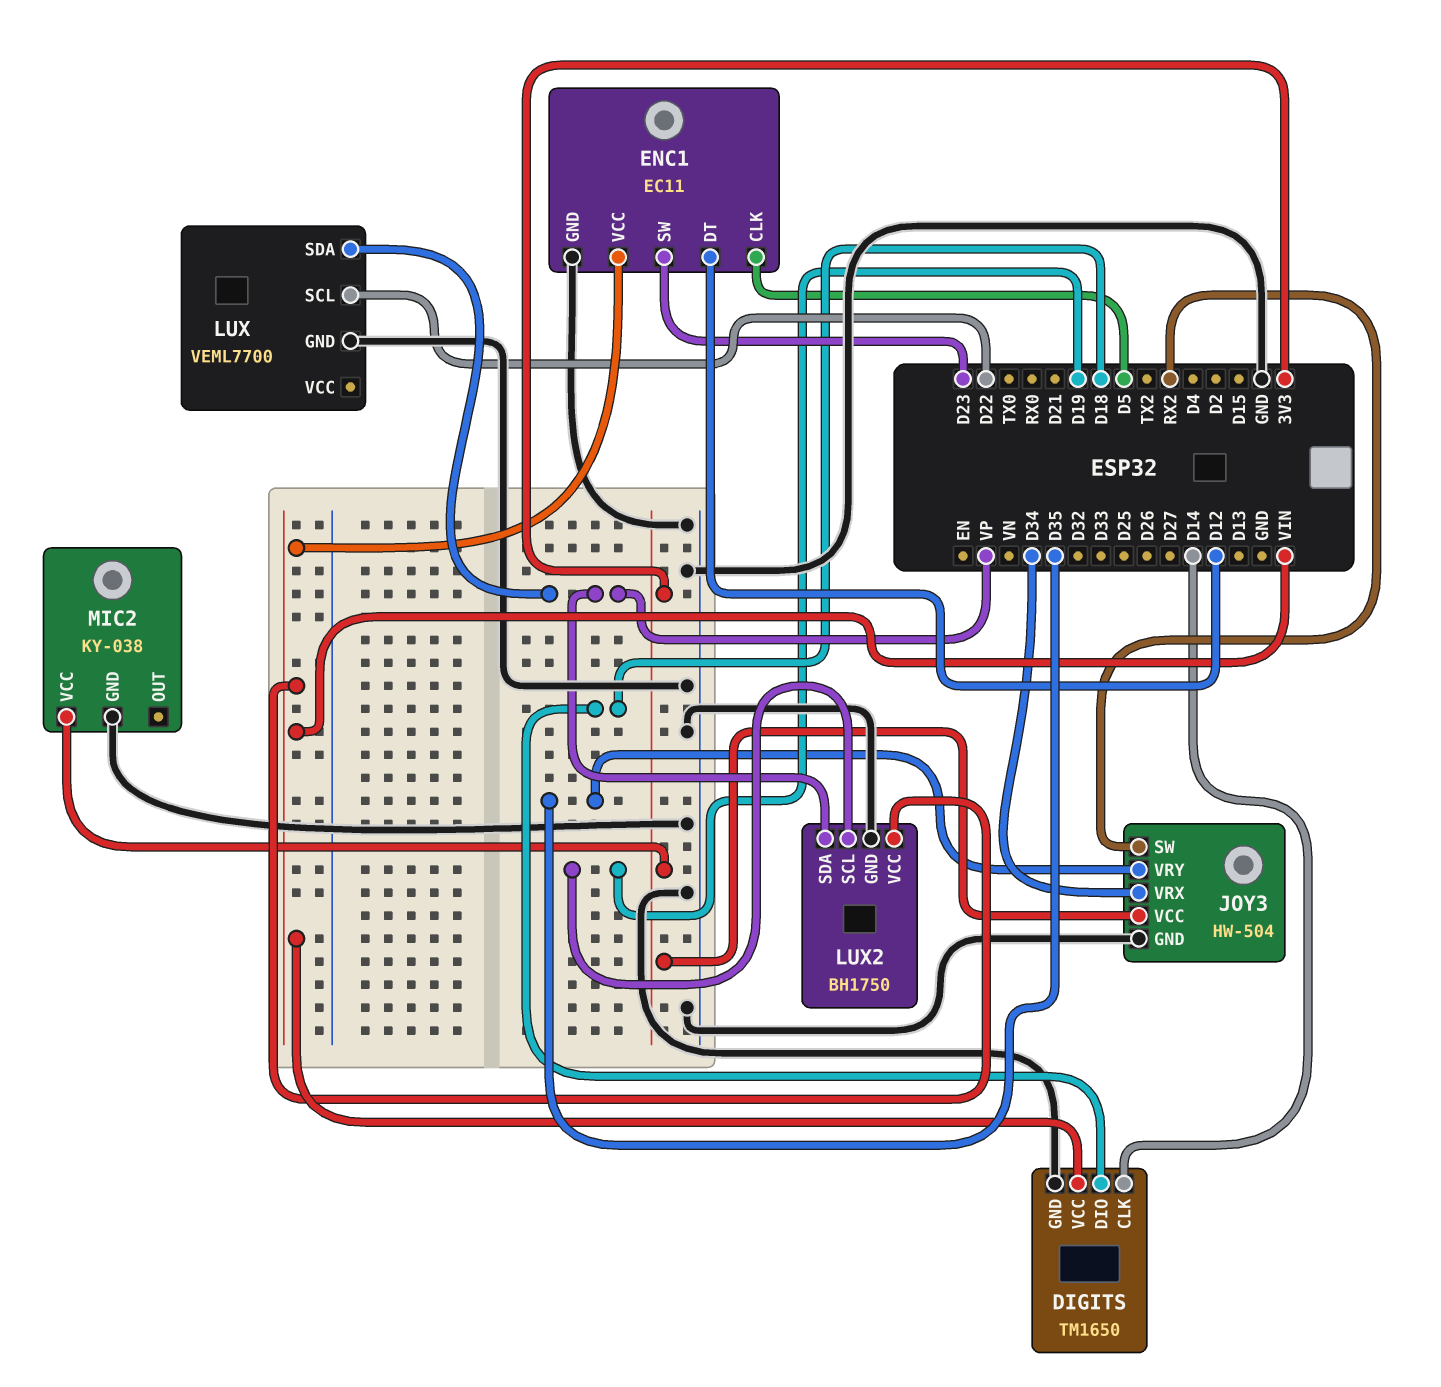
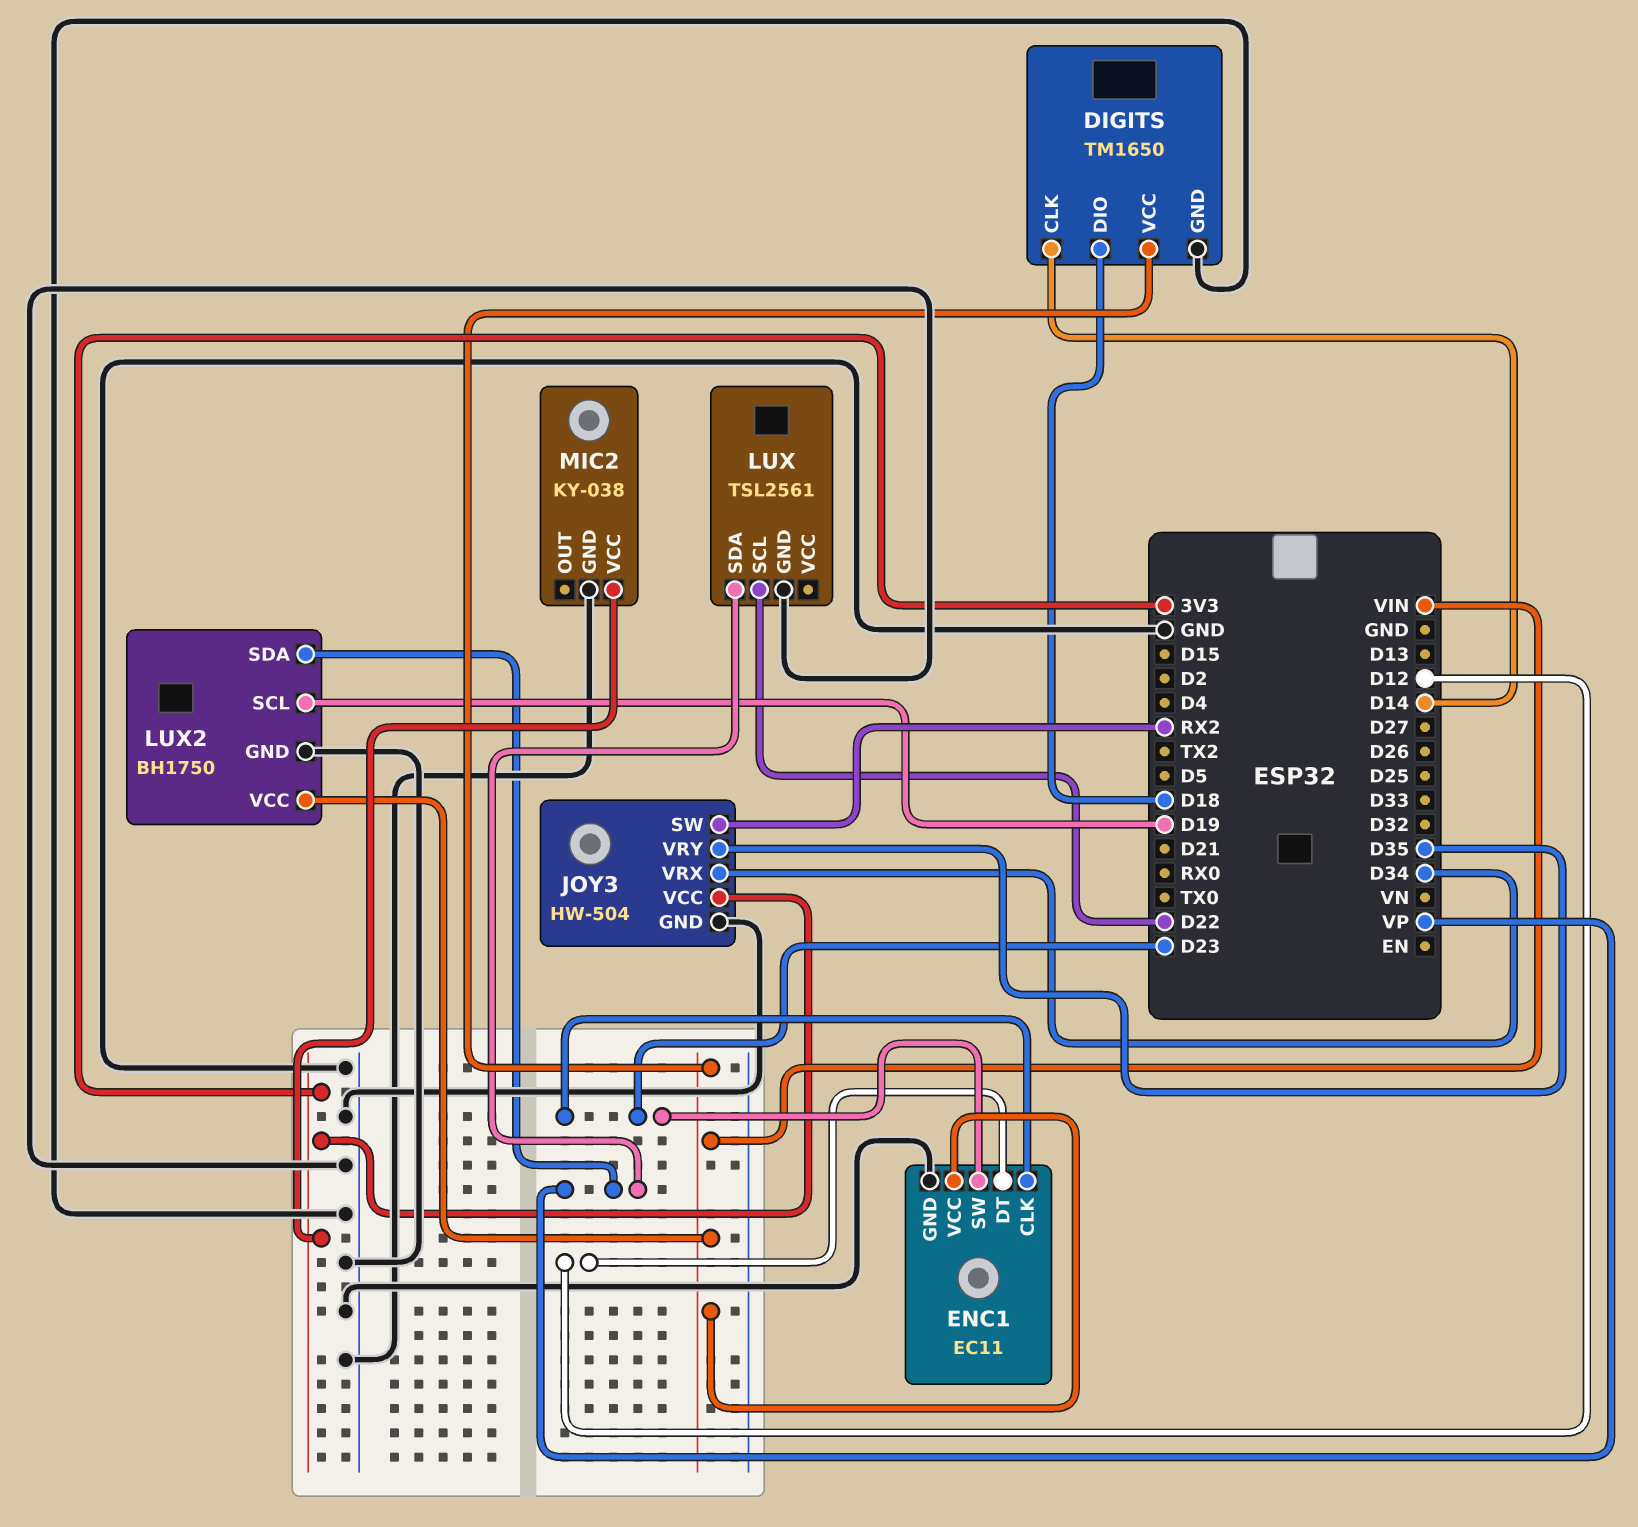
ENC1 pin CLK: D5 -> D23
LUX: VEML7700 -> TSL2561

